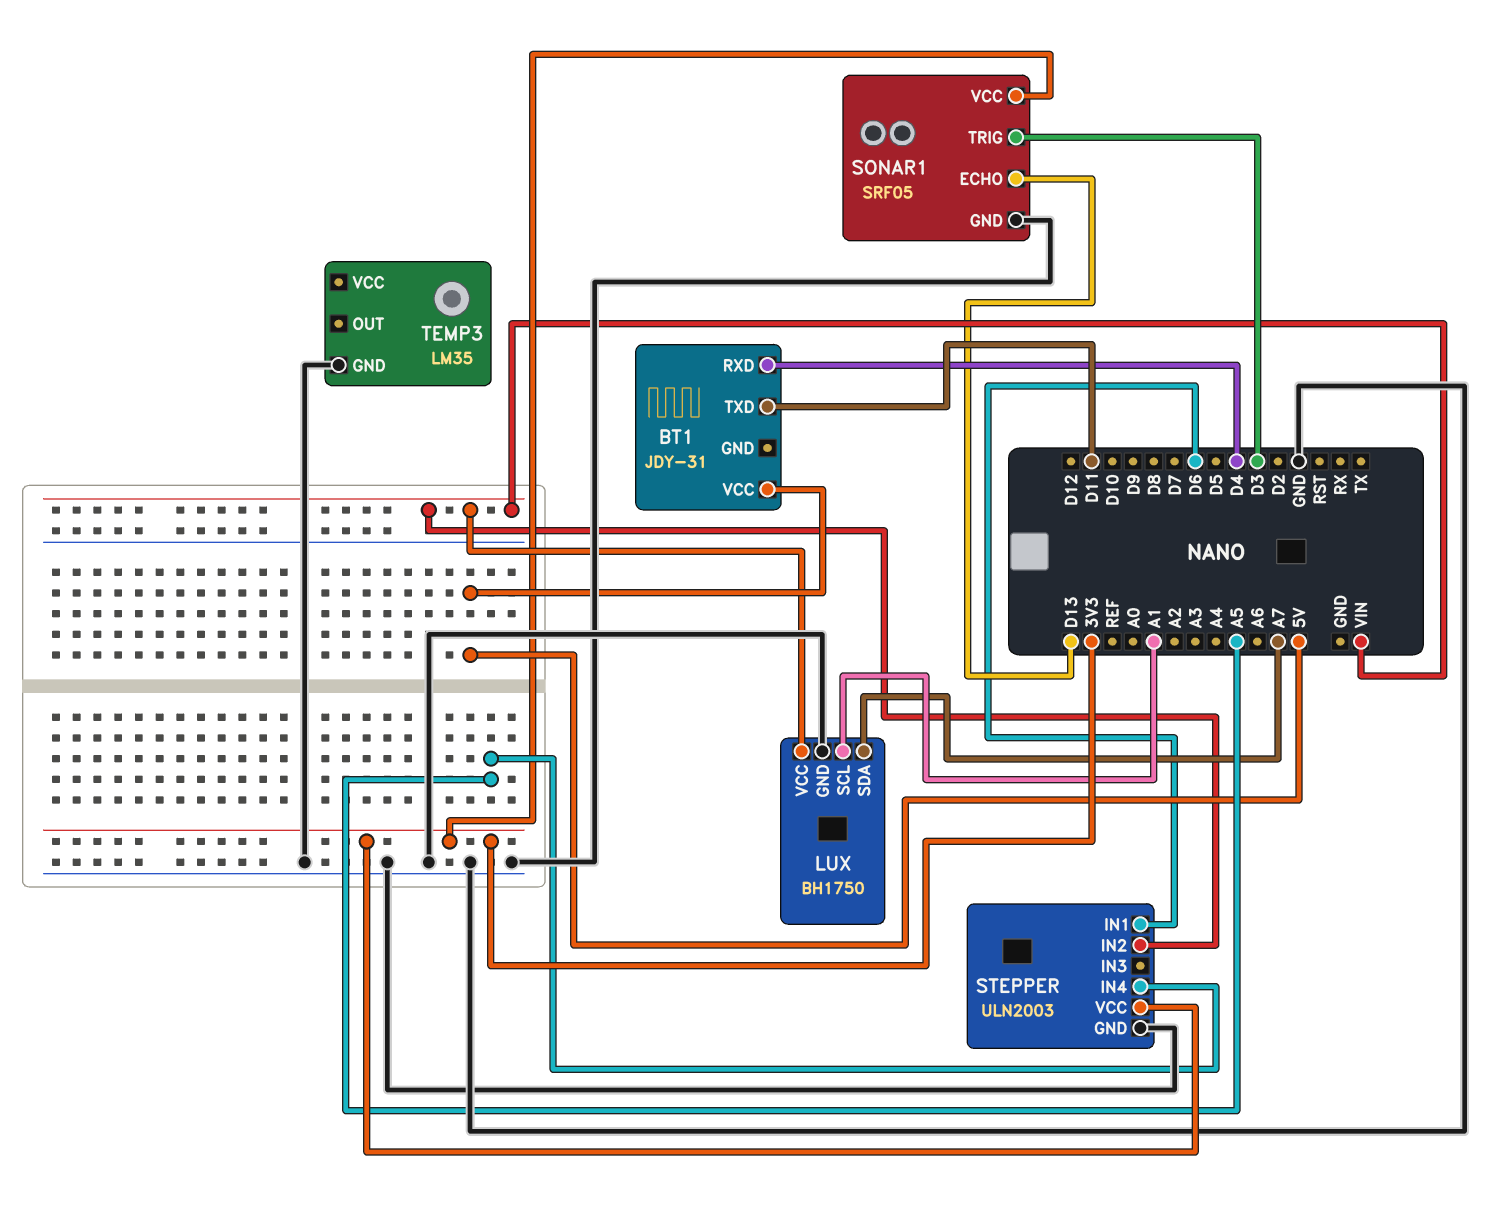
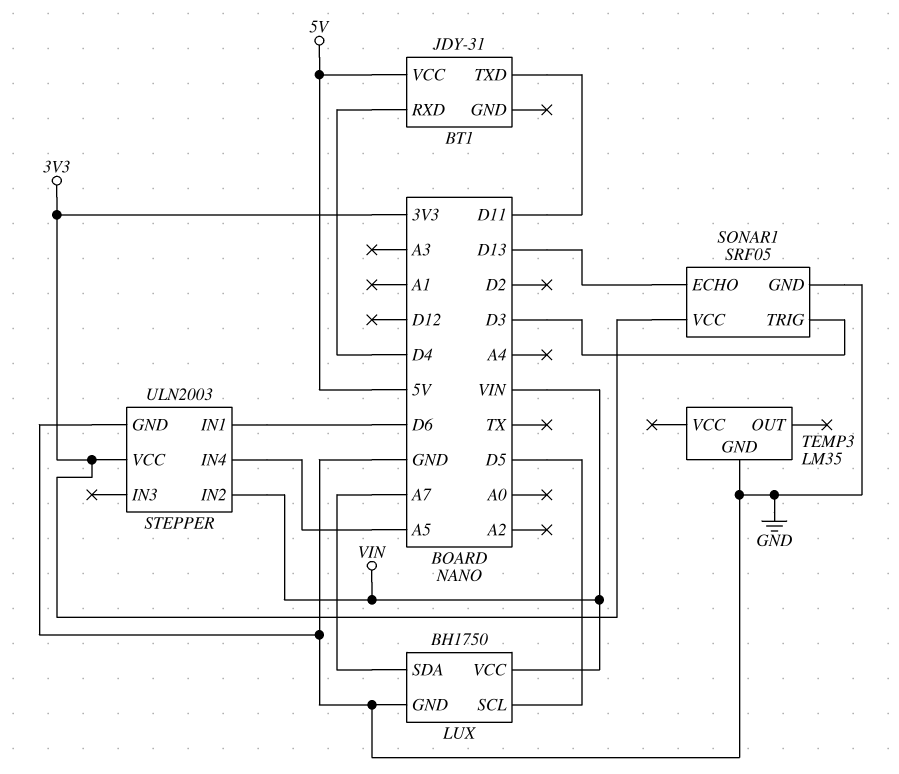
LUX pin SCL: A1 -> D5

